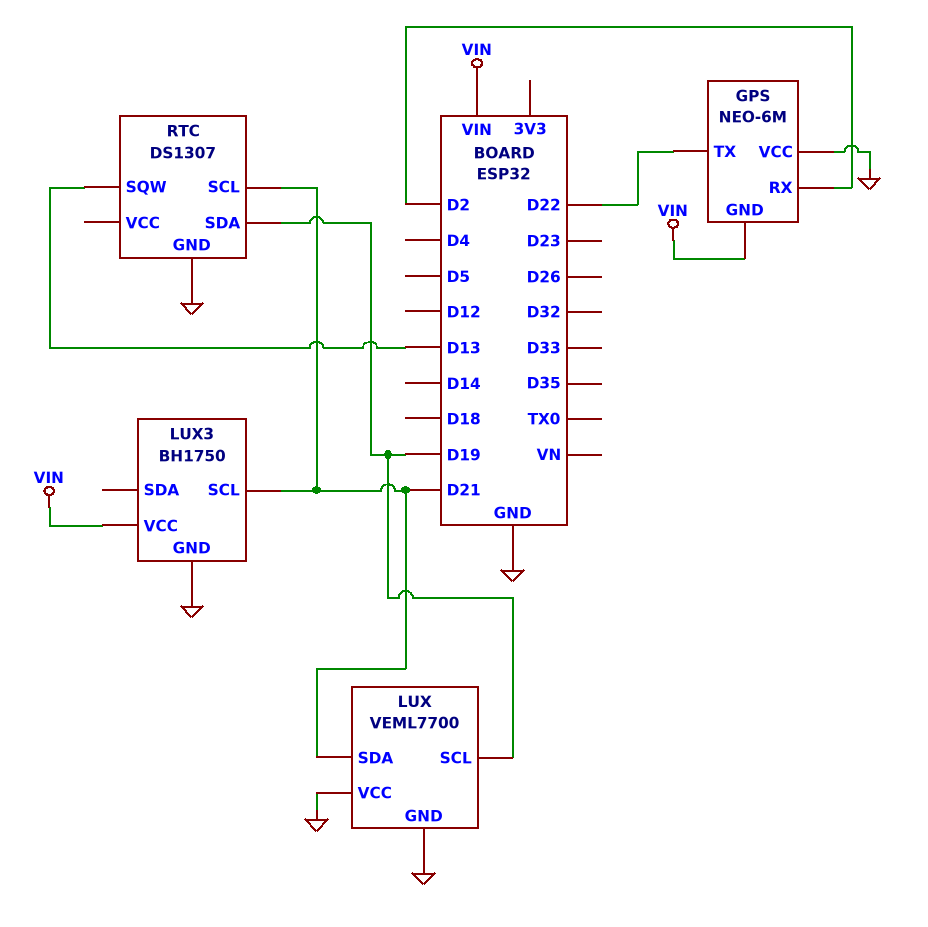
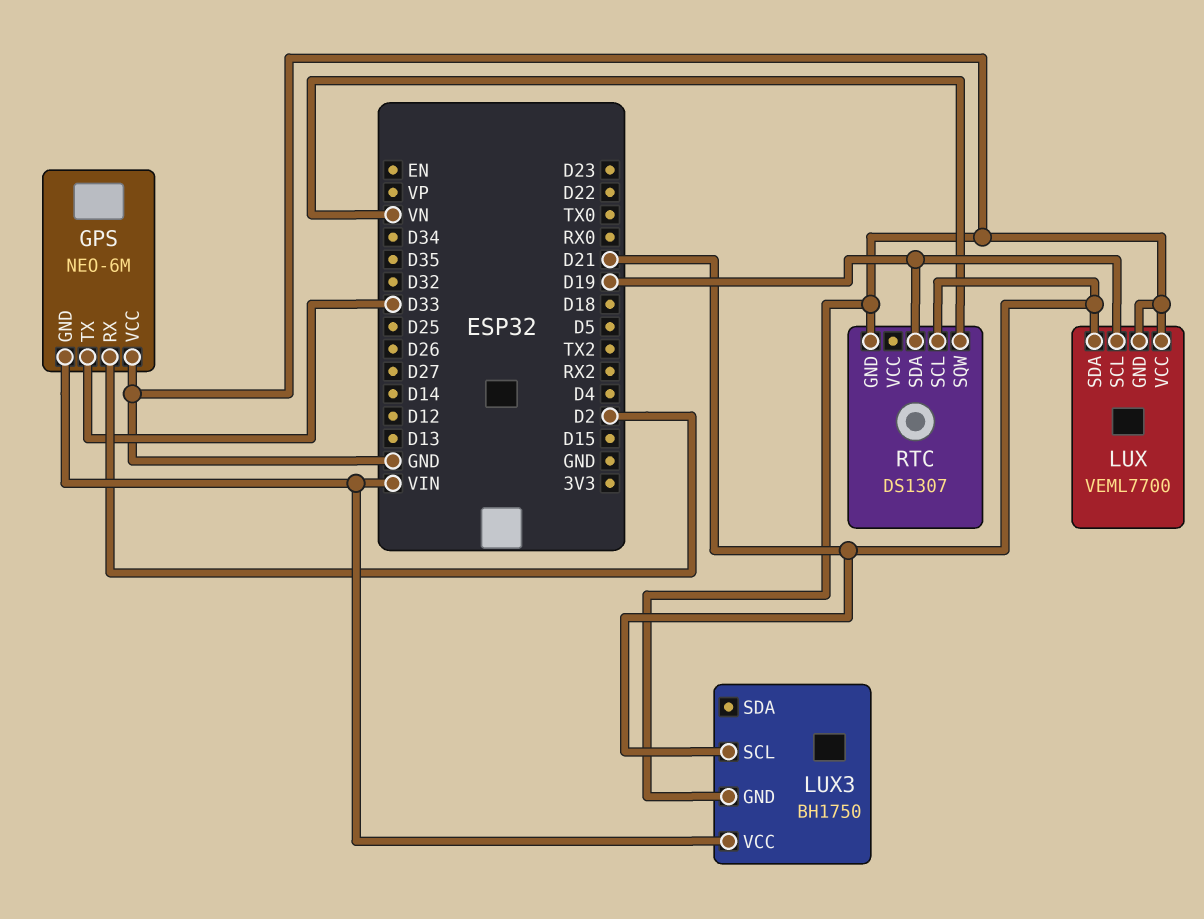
GPS pin TX: D22 -> D33
RTC pin SQW: D13 -> VN

